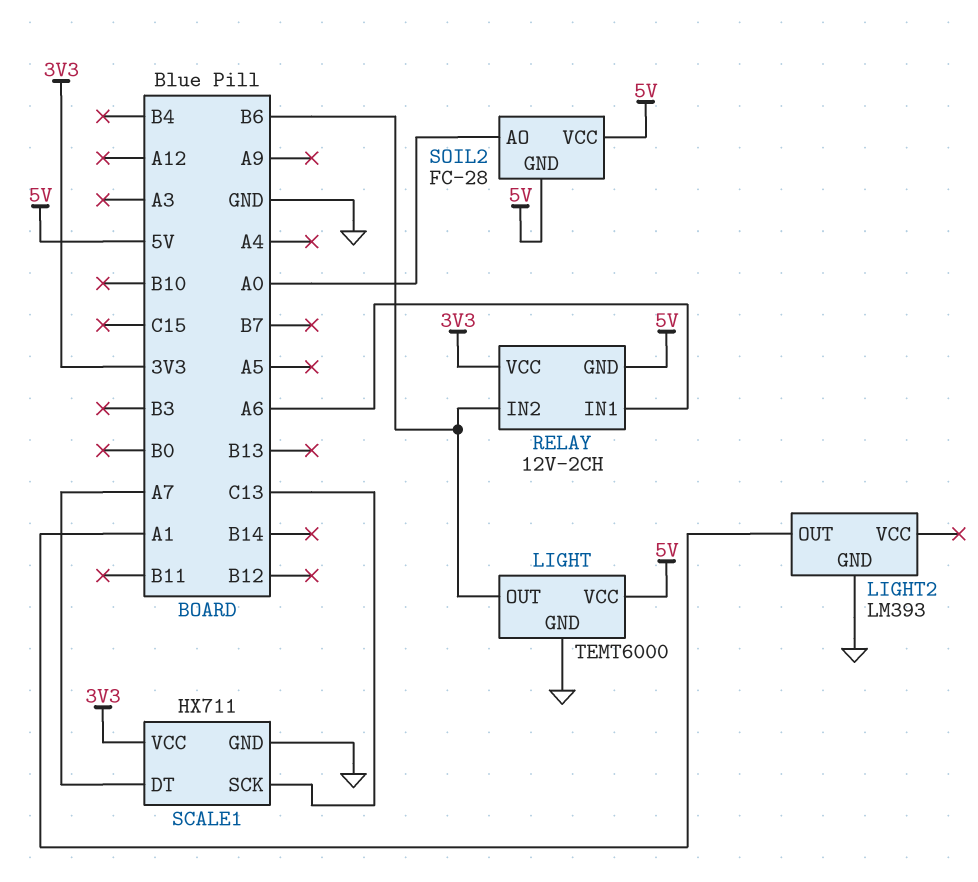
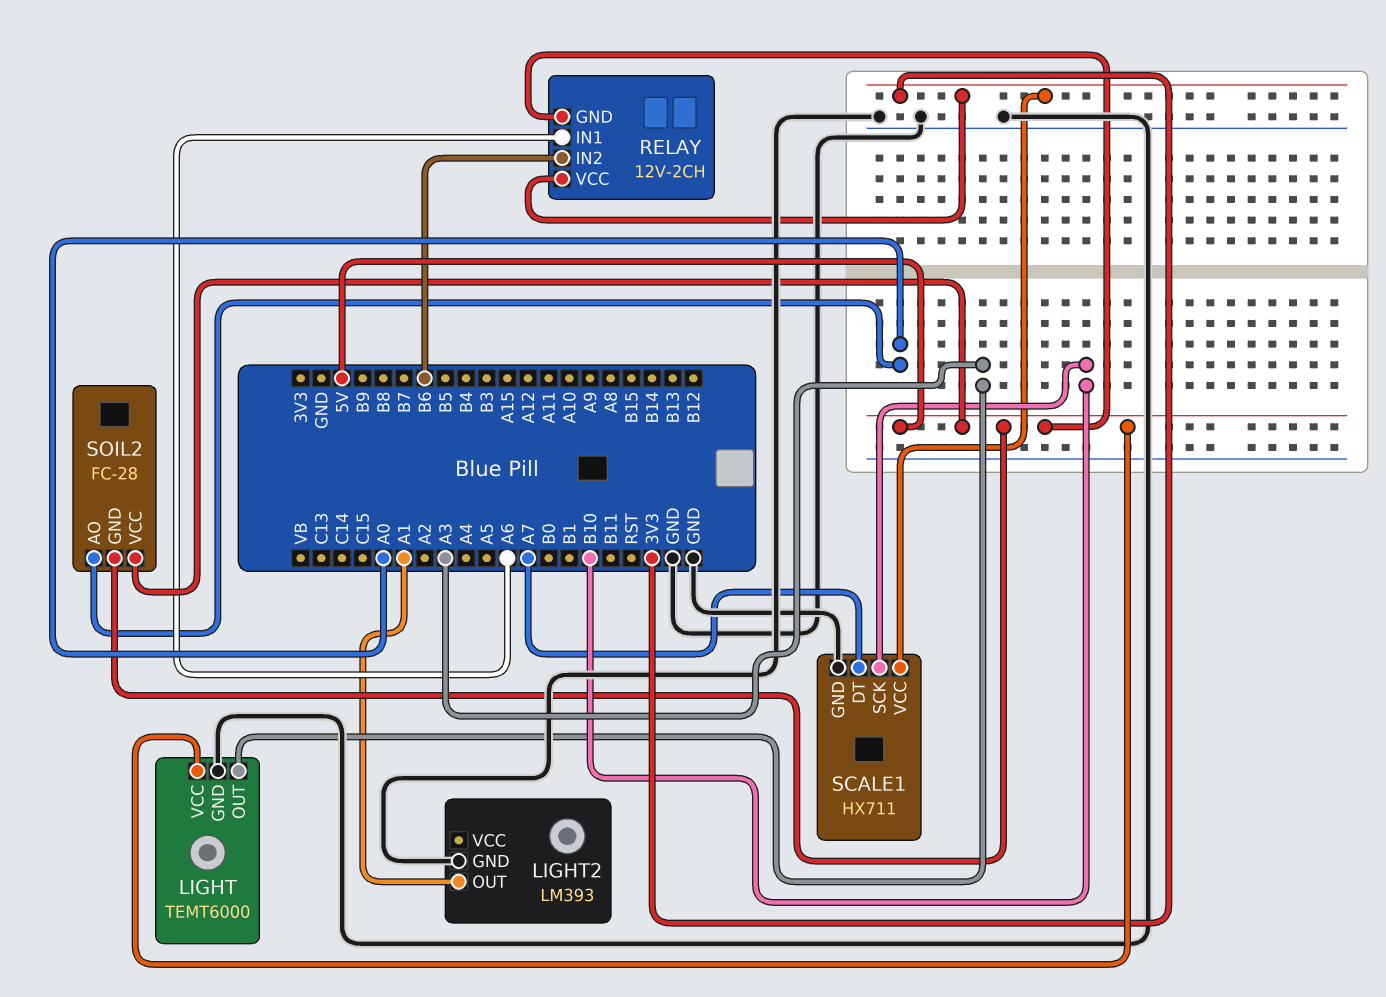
LIGHT pin OUT: B6 -> A3
SCALE1 pin SCK: C13 -> B10

